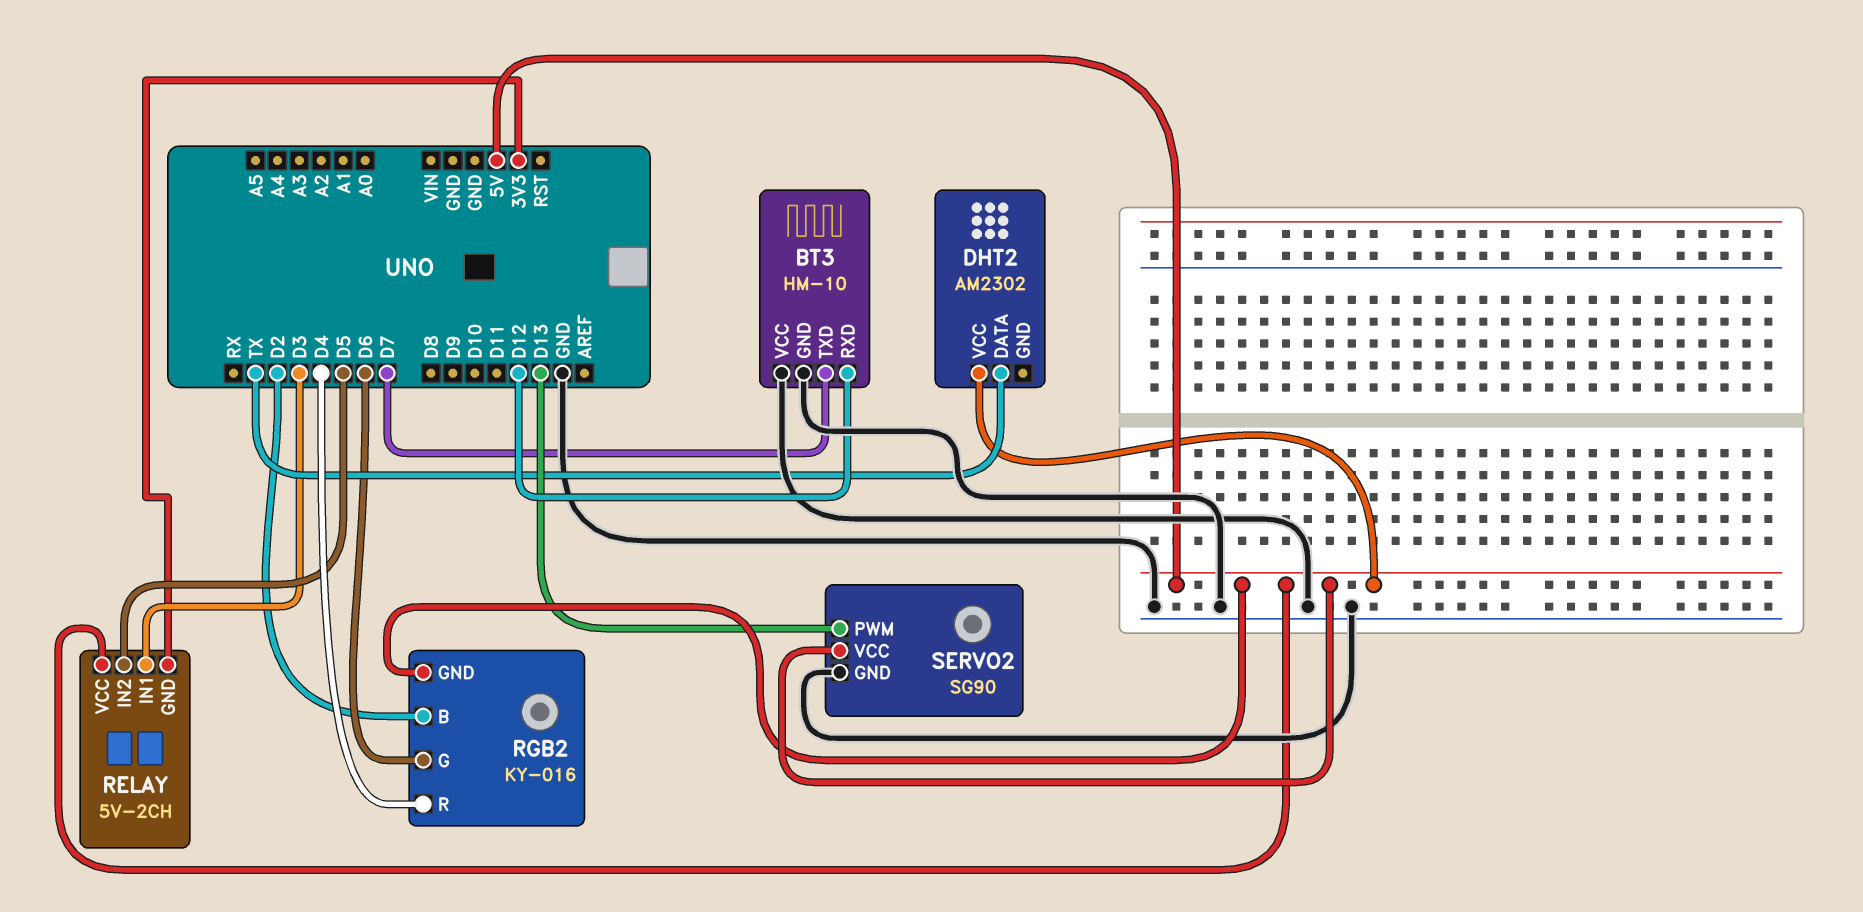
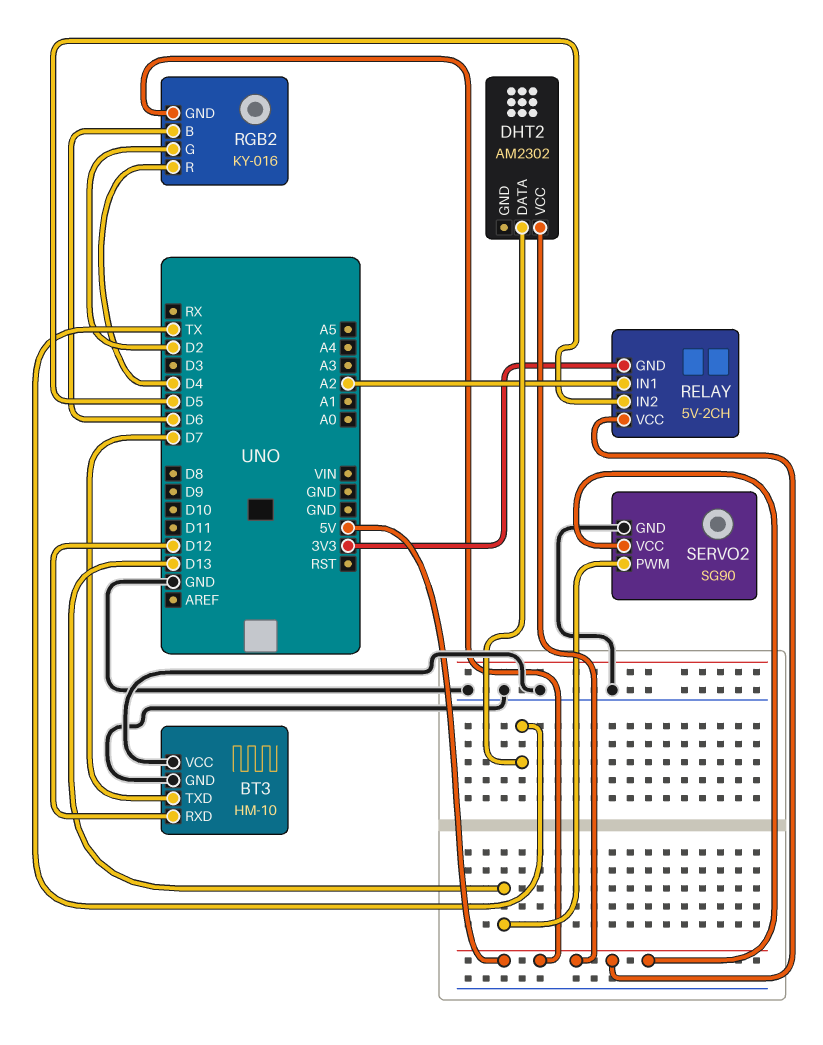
RELAY pin IN1: D3 -> A2
RGB2 pin B: D2 -> D6
RGB2 pin G: D6 -> D2

